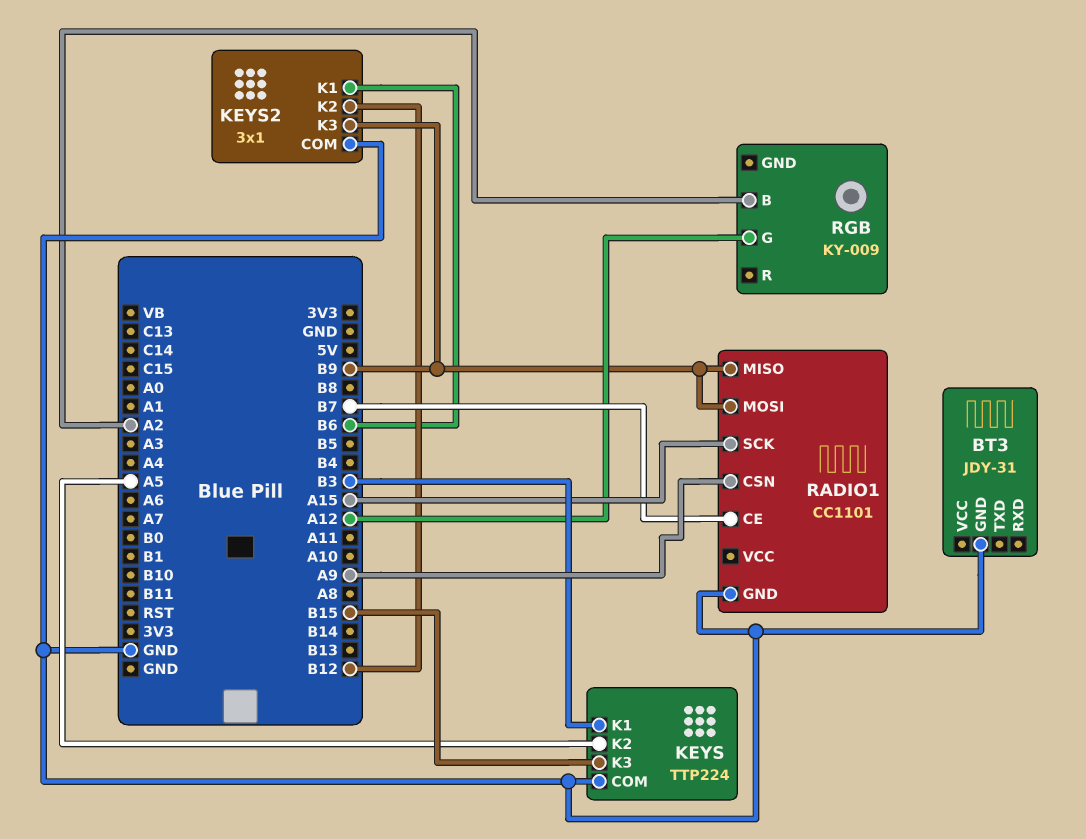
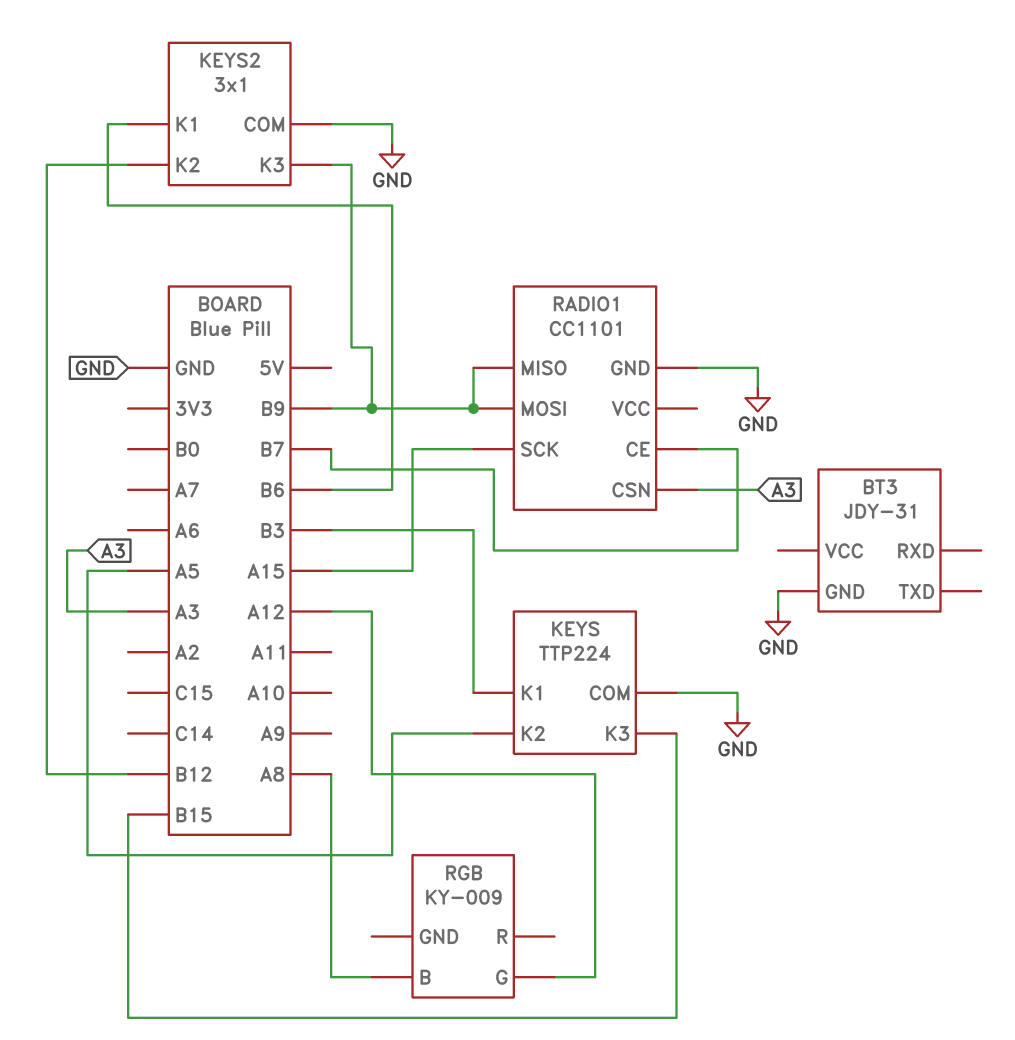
RADIO1 pin CSN: A9 -> A3
RGB pin B: A2 -> A8

